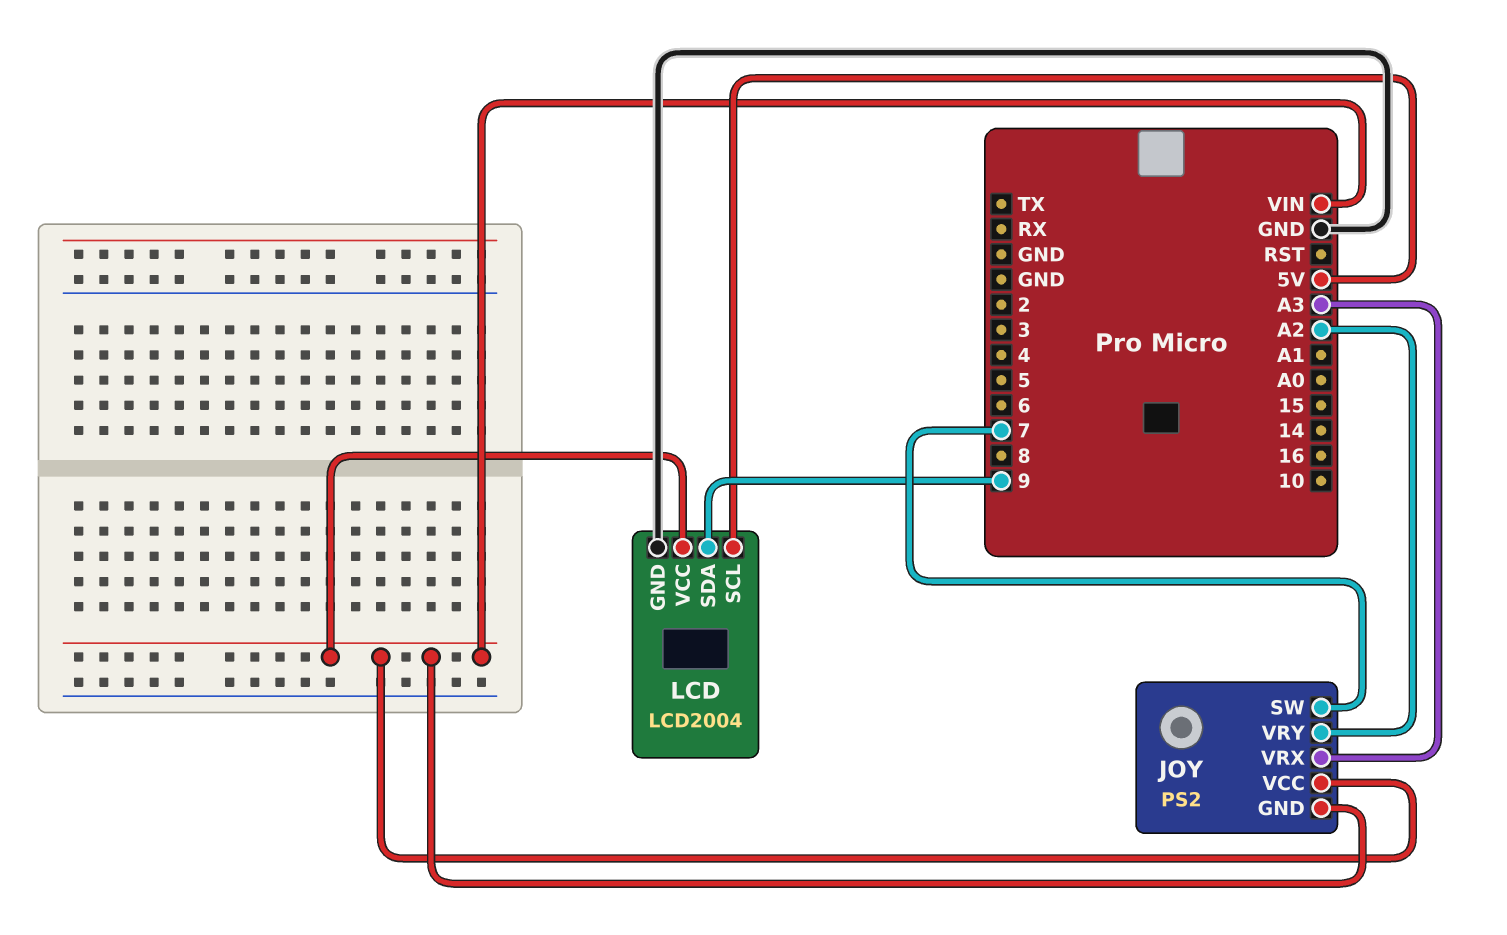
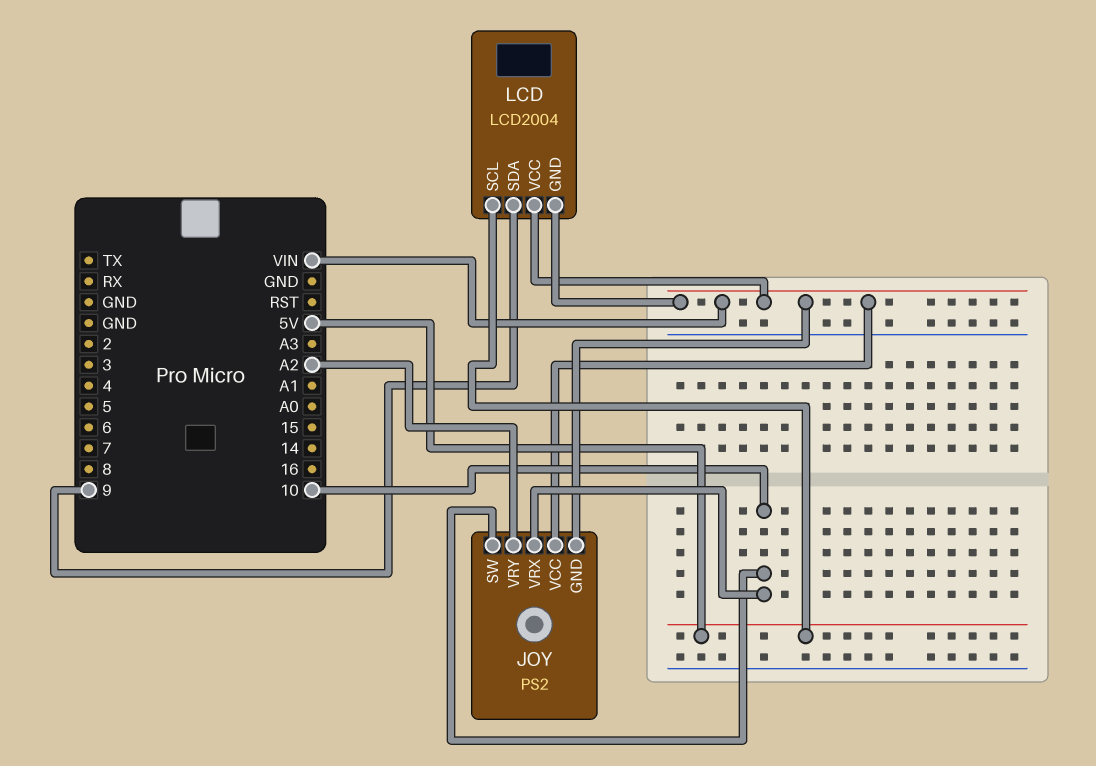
JOY pin SW: 7 -> 10
JOY pin VRX: A3 -> 10
LCD pin GND: GND -> VIN

